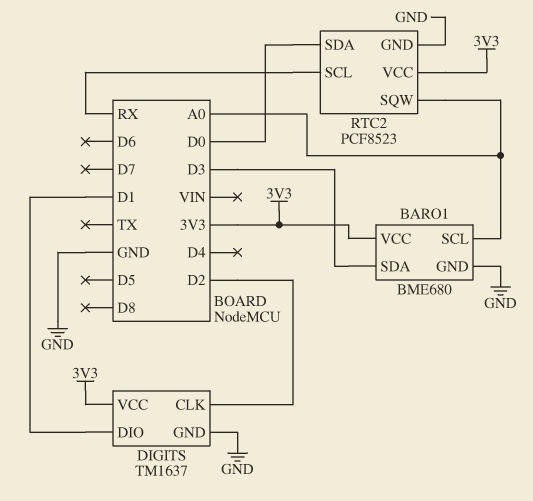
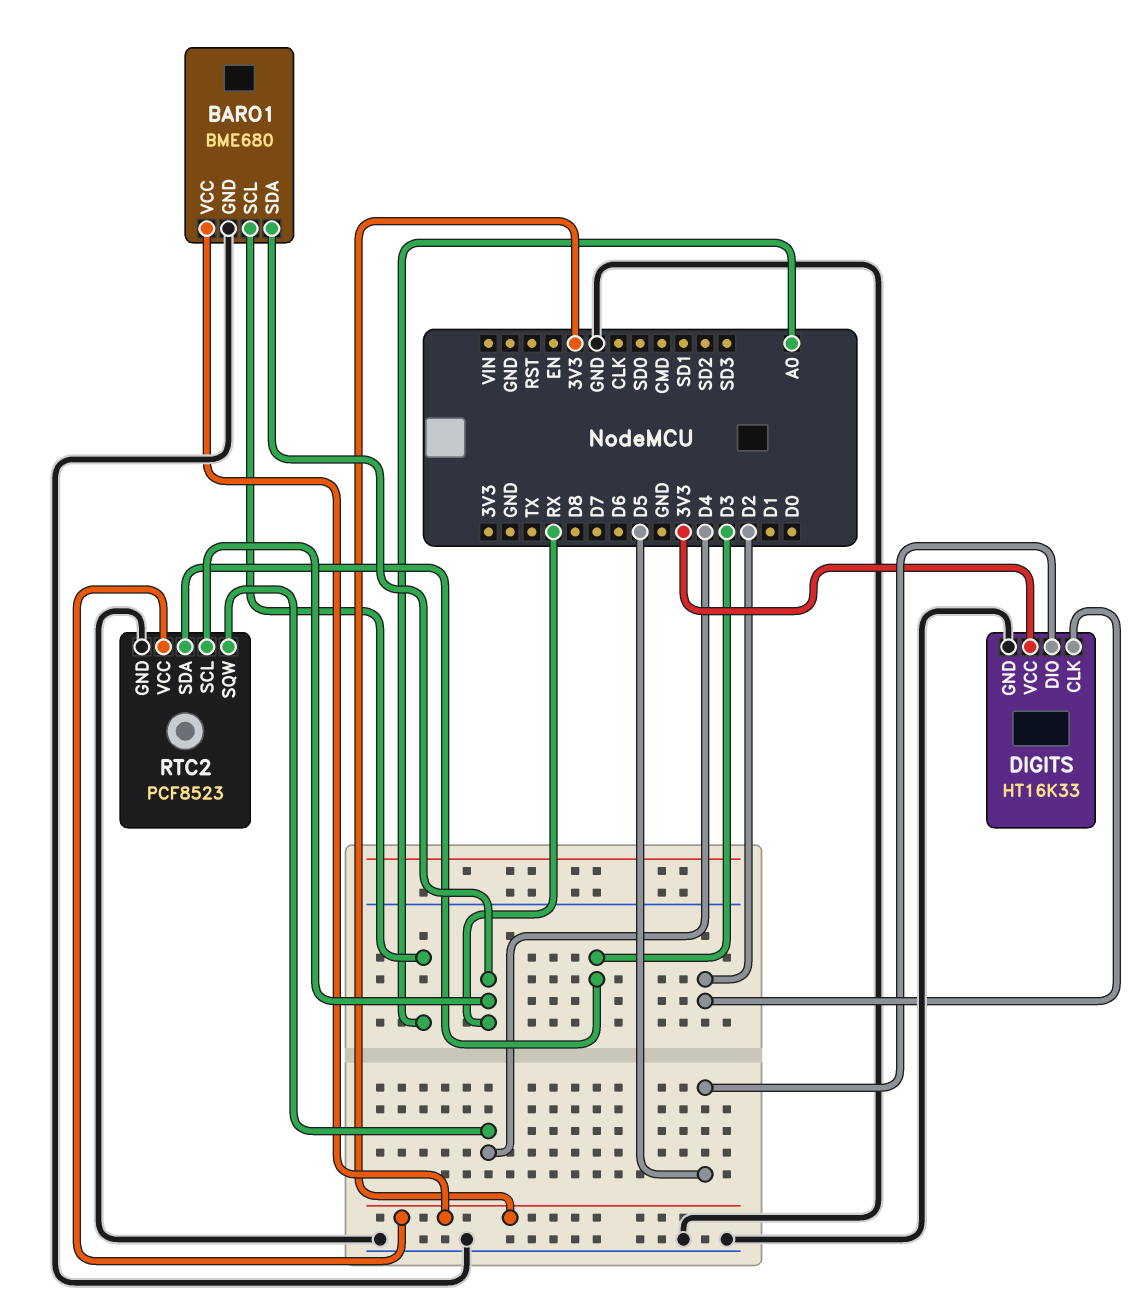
BARO1 pin SDA: D3 -> RX
DIGITS: TM1637 -> HT16K33
DIGITS pin DIO: D1 -> D5
RTC2 pin SDA: D0 -> D3
RTC2 pin SQW: A0 -> D4

